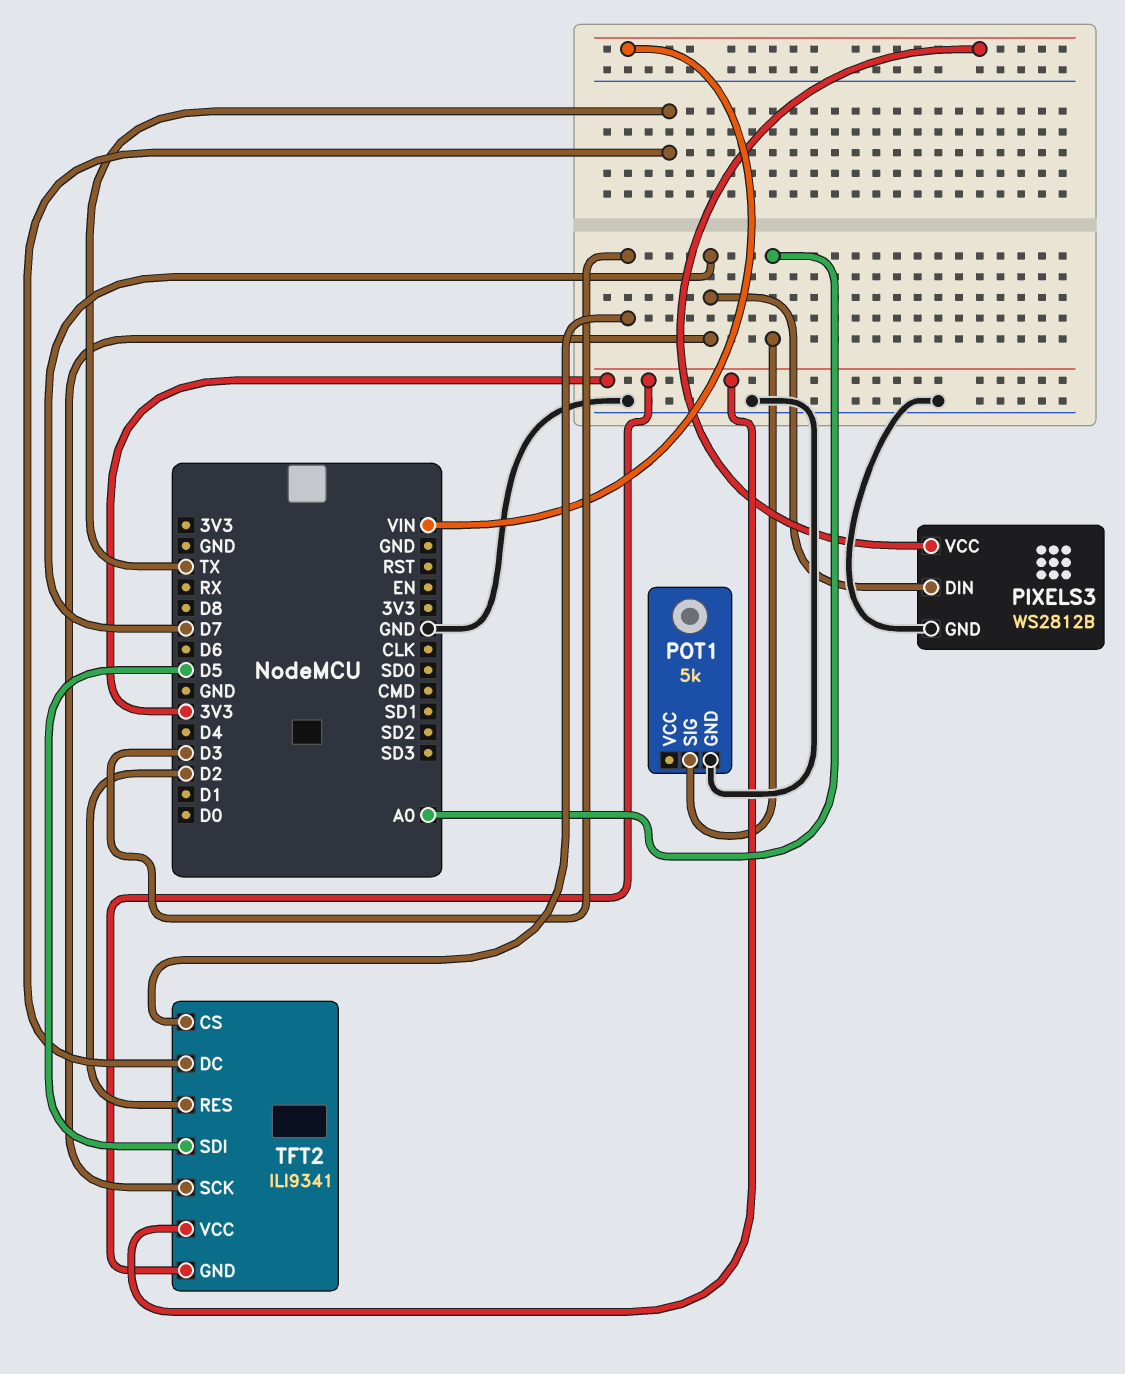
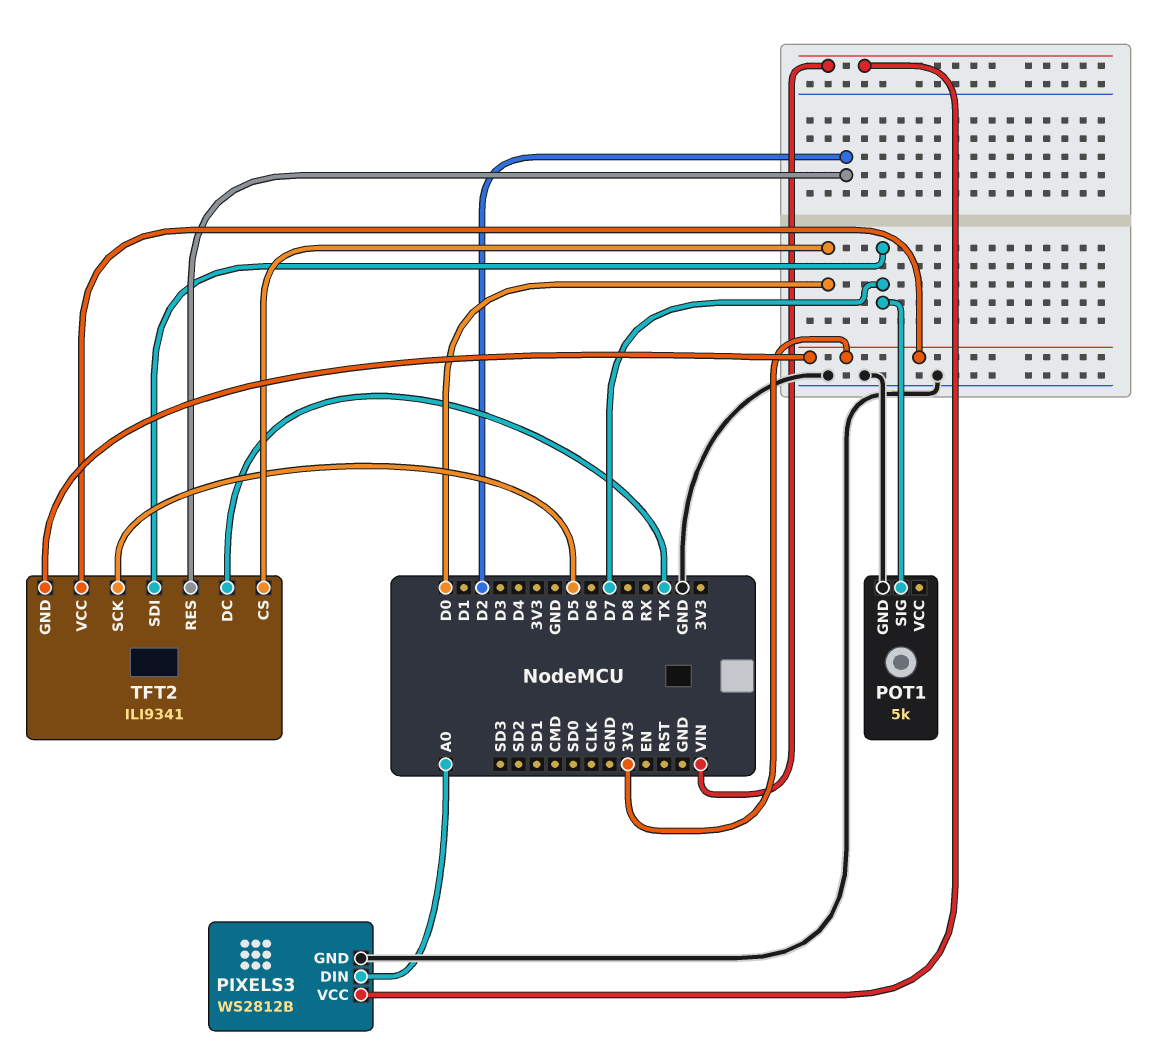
PIXELS3 pin DIN: D7 -> A0
POT1 pin SIG: A0 -> D7
TFT2 pin CS: D3 -> D0
TFT2 pin SCK: D7 -> D5
TFT2 pin SDI: D5 -> D7

